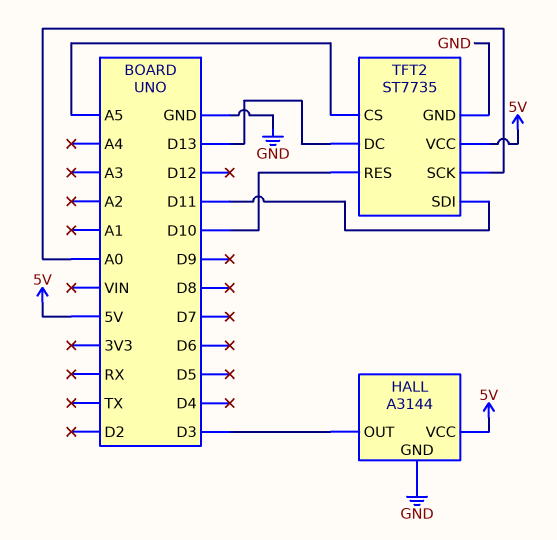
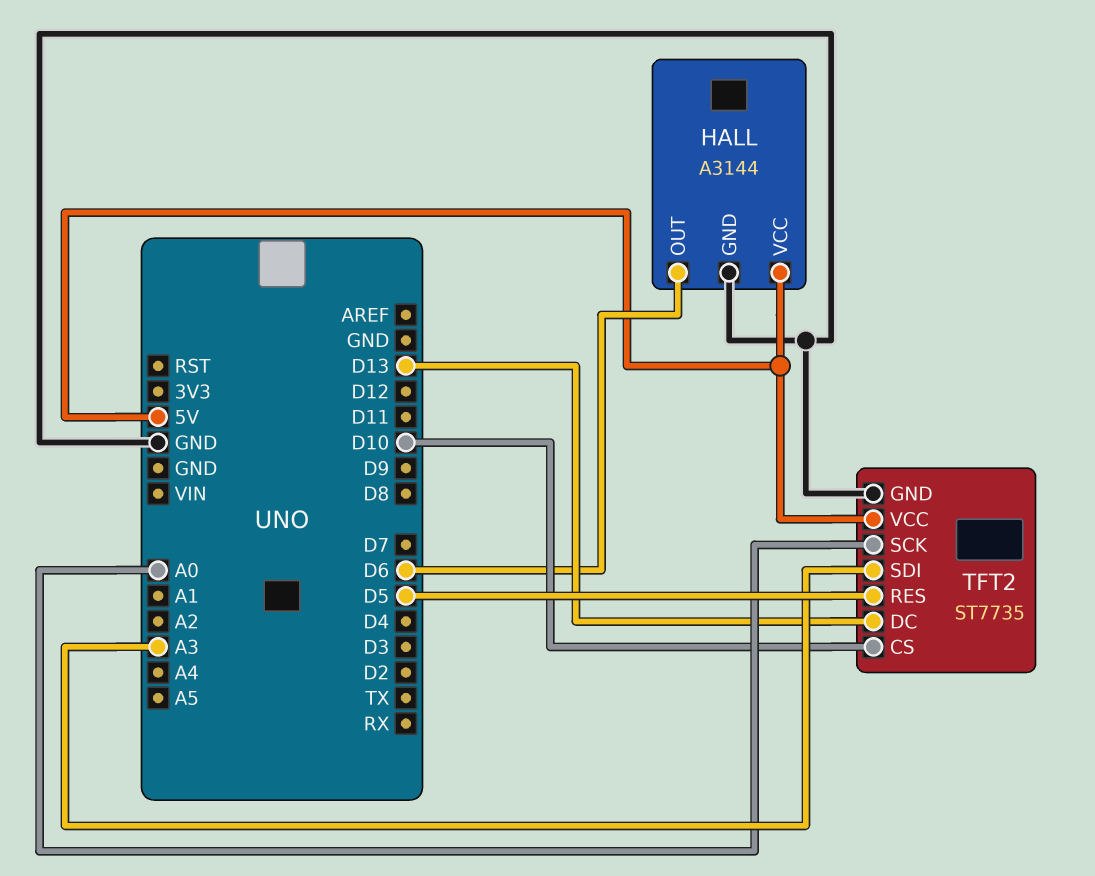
HALL pin OUT: D3 -> D6
TFT2 pin CS: A5 -> D10
TFT2 pin RES: D10 -> D5
TFT2 pin SDI: D11 -> A3

